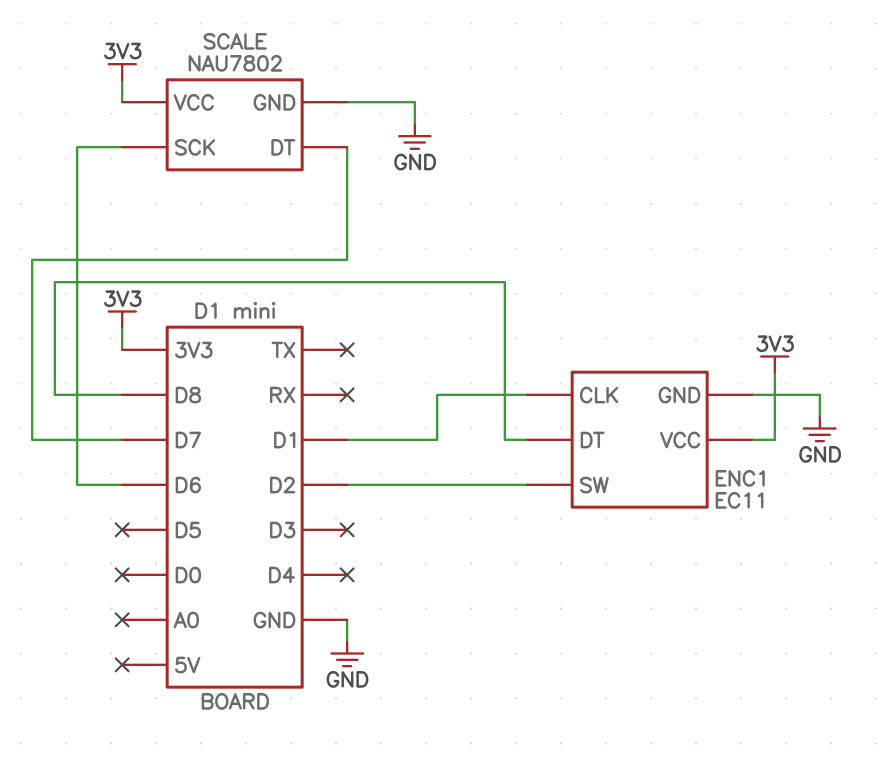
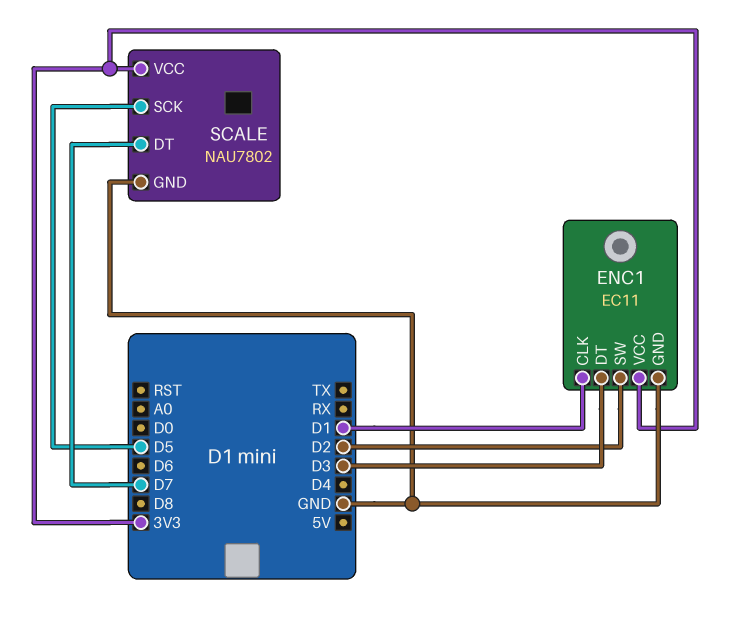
ENC1 pin DT: D8 -> D3
SCALE pin SCK: D6 -> D5

